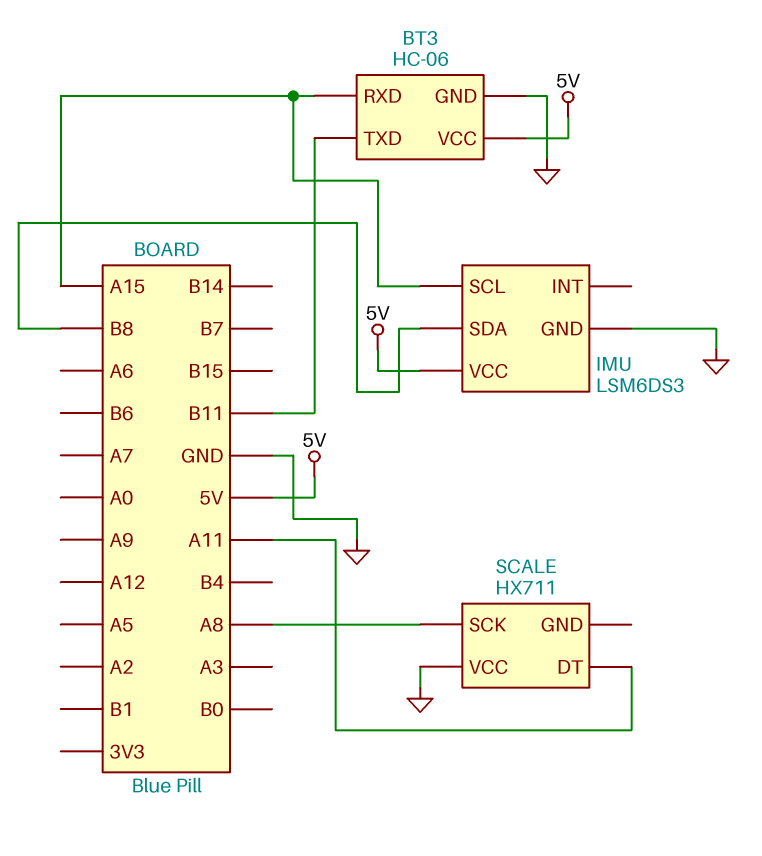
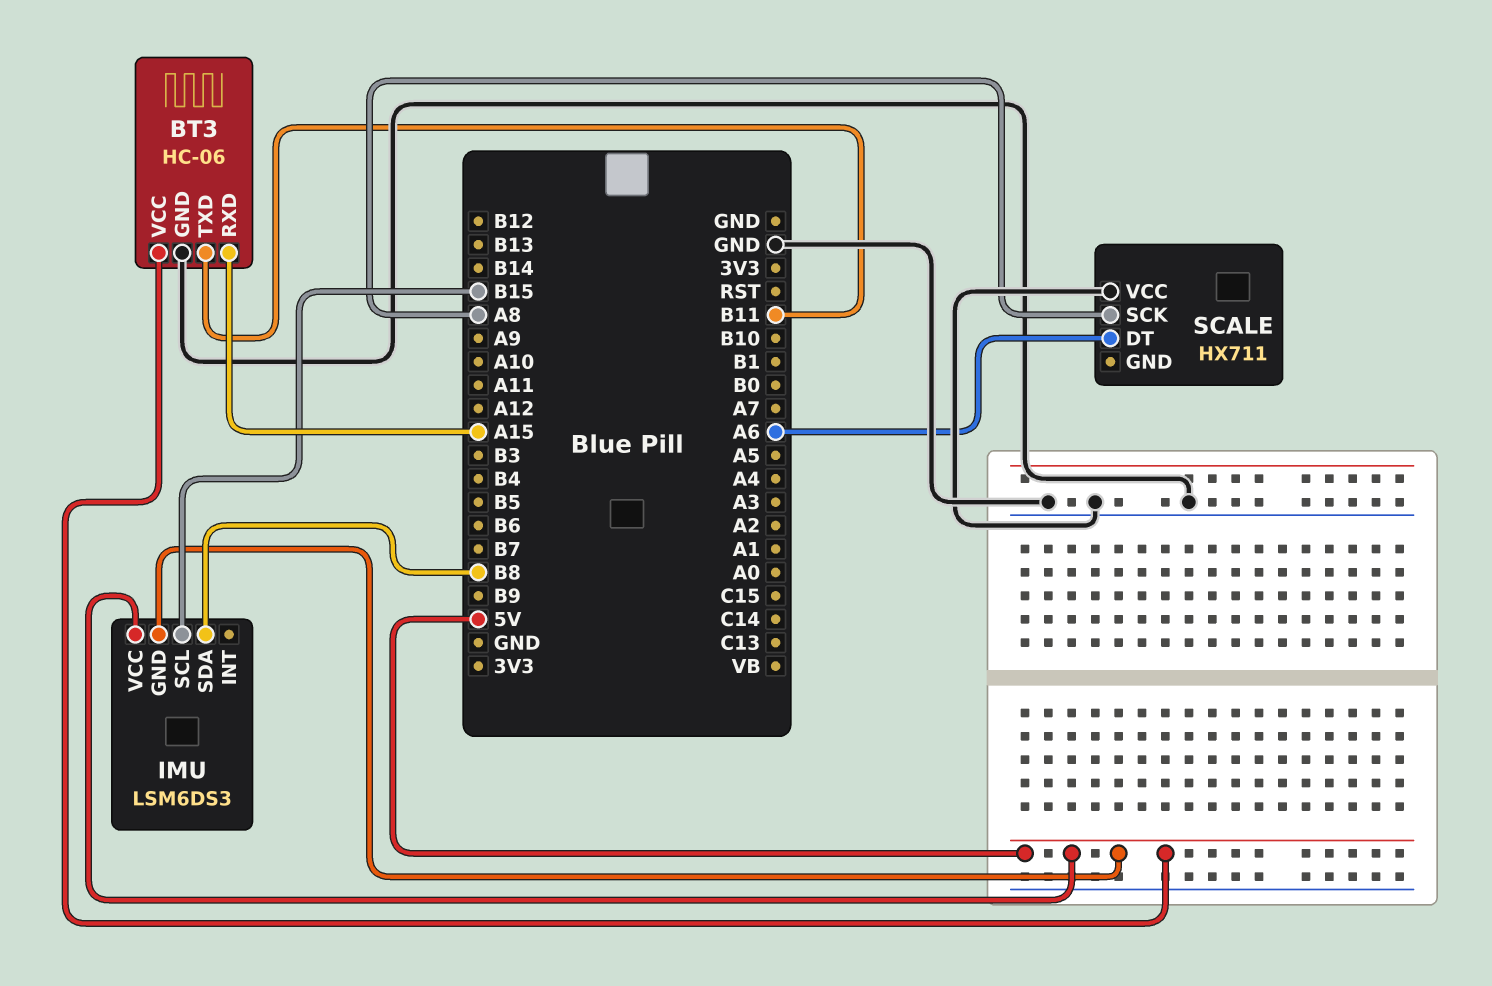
IMU pin GND: GND -> 5V
IMU pin SCL: A15 -> B15
SCALE pin DT: A11 -> A6

